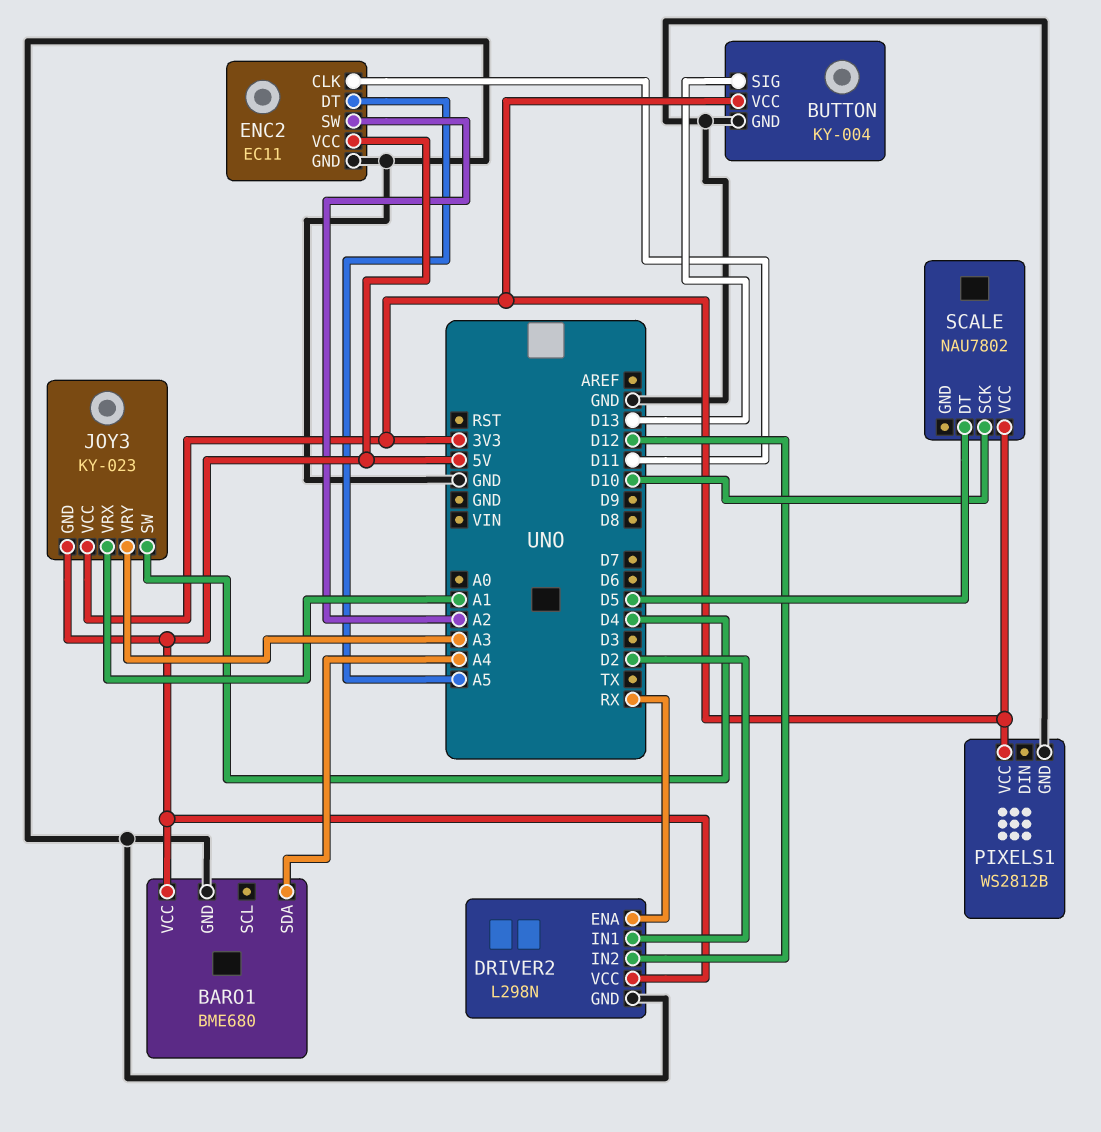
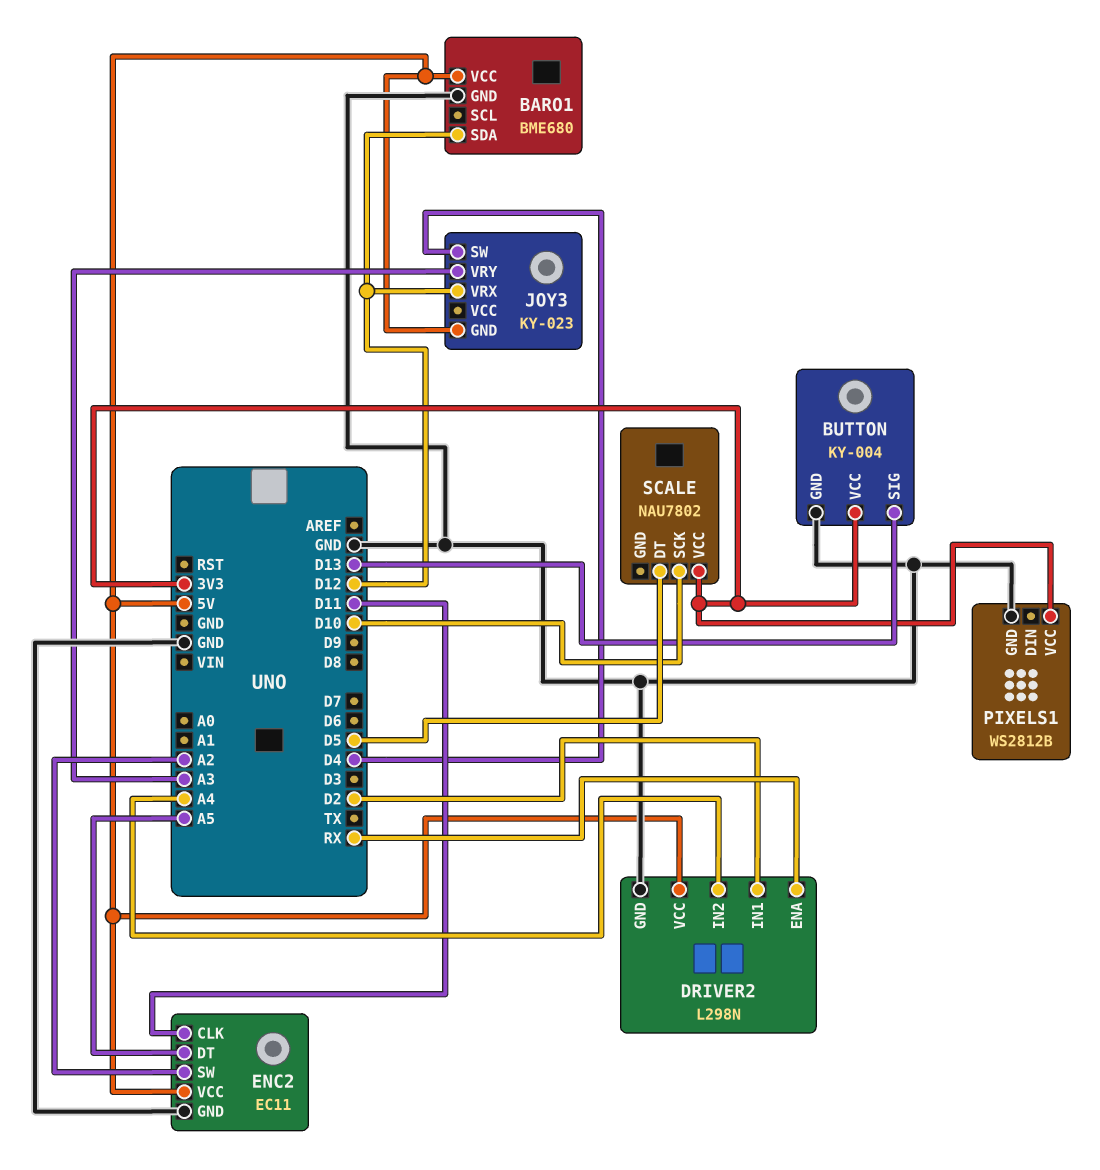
BARO1 pin SDA: A4 -> D12
DRIVER2 pin IN2: D12 -> A4
JOY3 pin VCC: 3V3 -> none
JOY3 pin VRX: A1 -> D12

